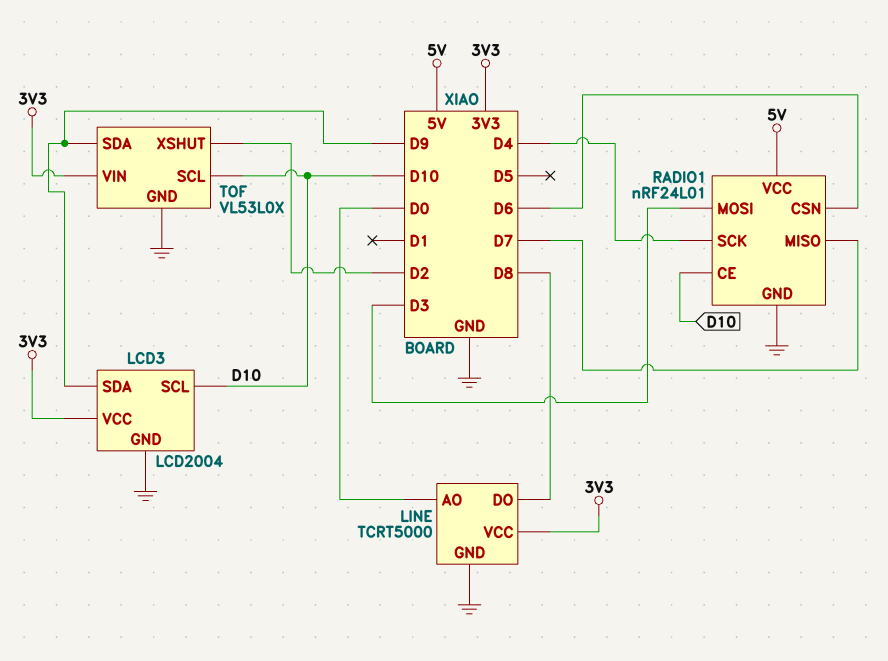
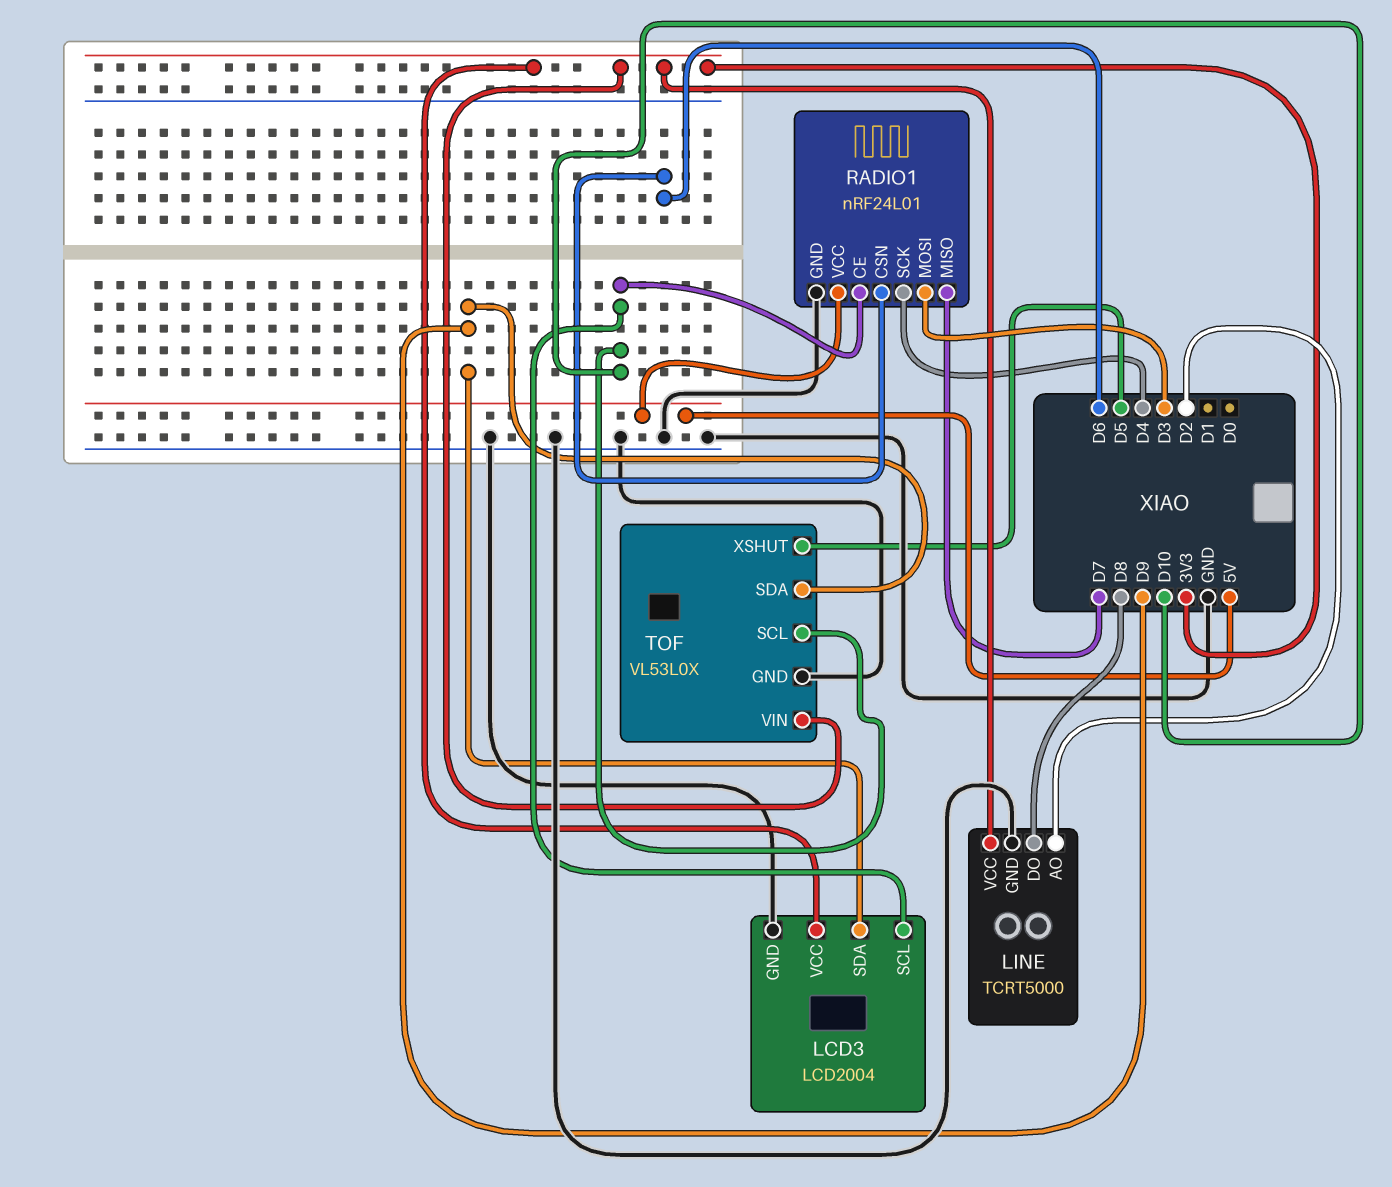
LINE pin AO: D0 -> D2
TOF pin XSHUT: D2 -> D5

